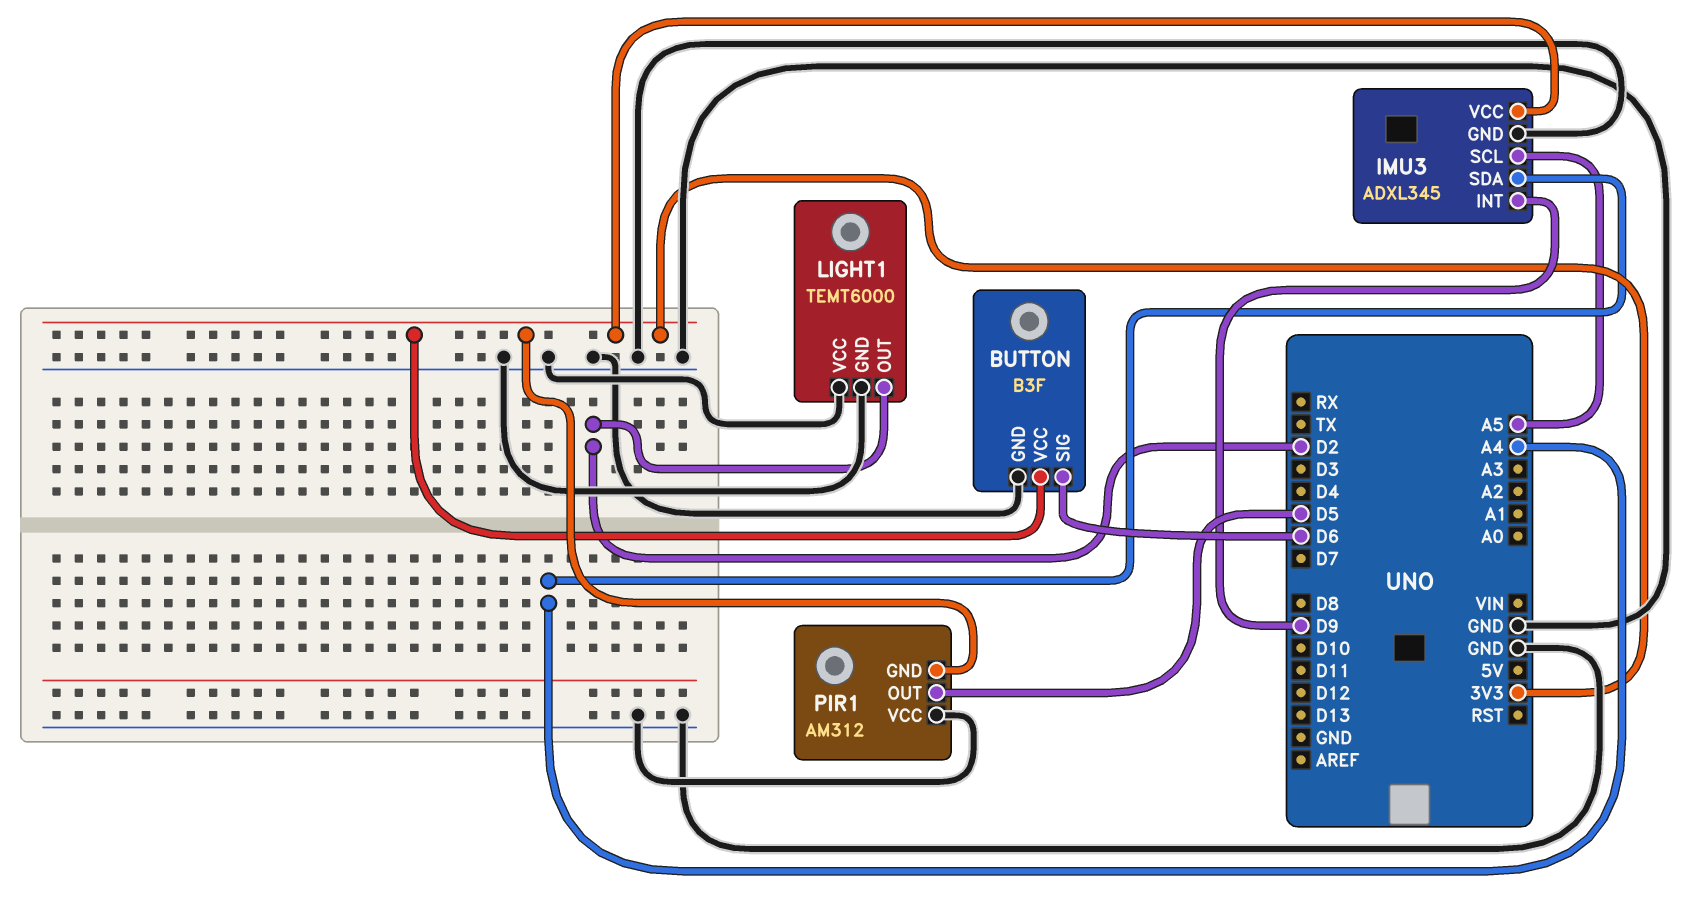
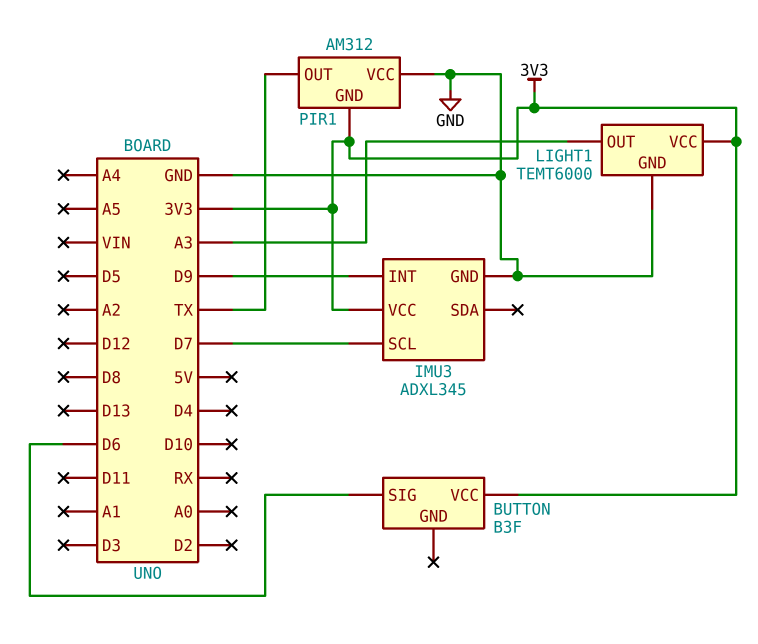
BUTTON pin GND: GND -> none
IMU3 pin SCL: A5 -> D7
IMU3 pin SDA: A4 -> none
LIGHT1 pin OUT: D2 -> A3
LIGHT1 pin VCC: GND -> 3V3
PIR1 pin OUT: D5 -> TX

